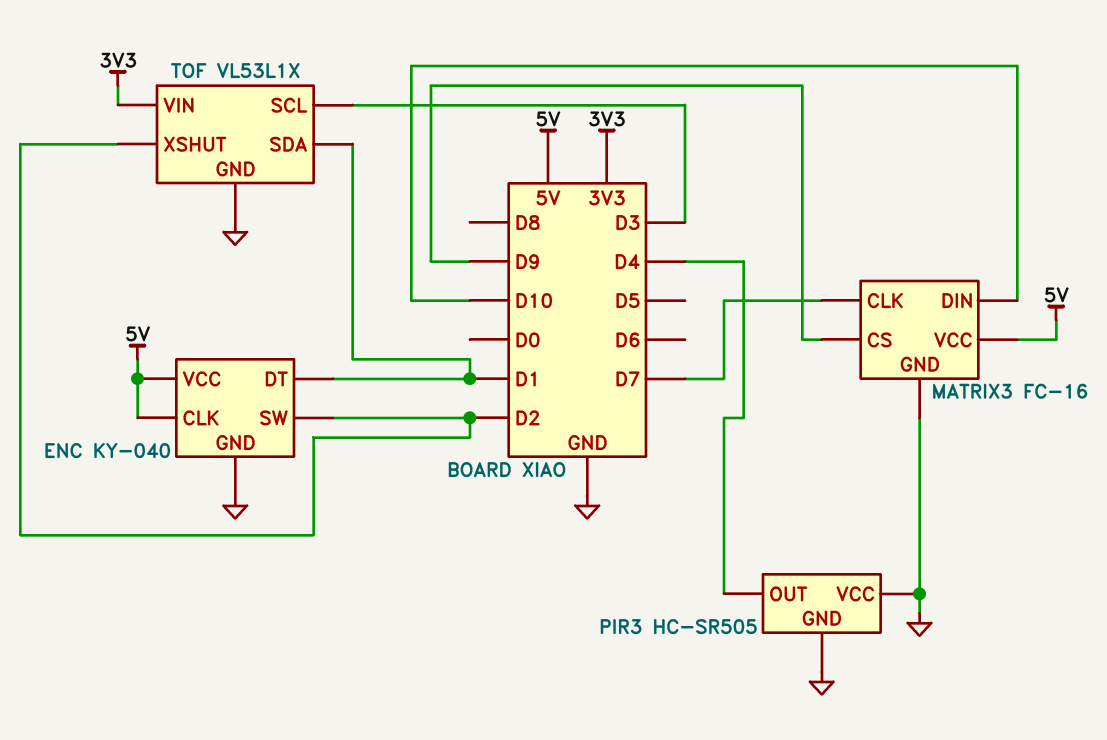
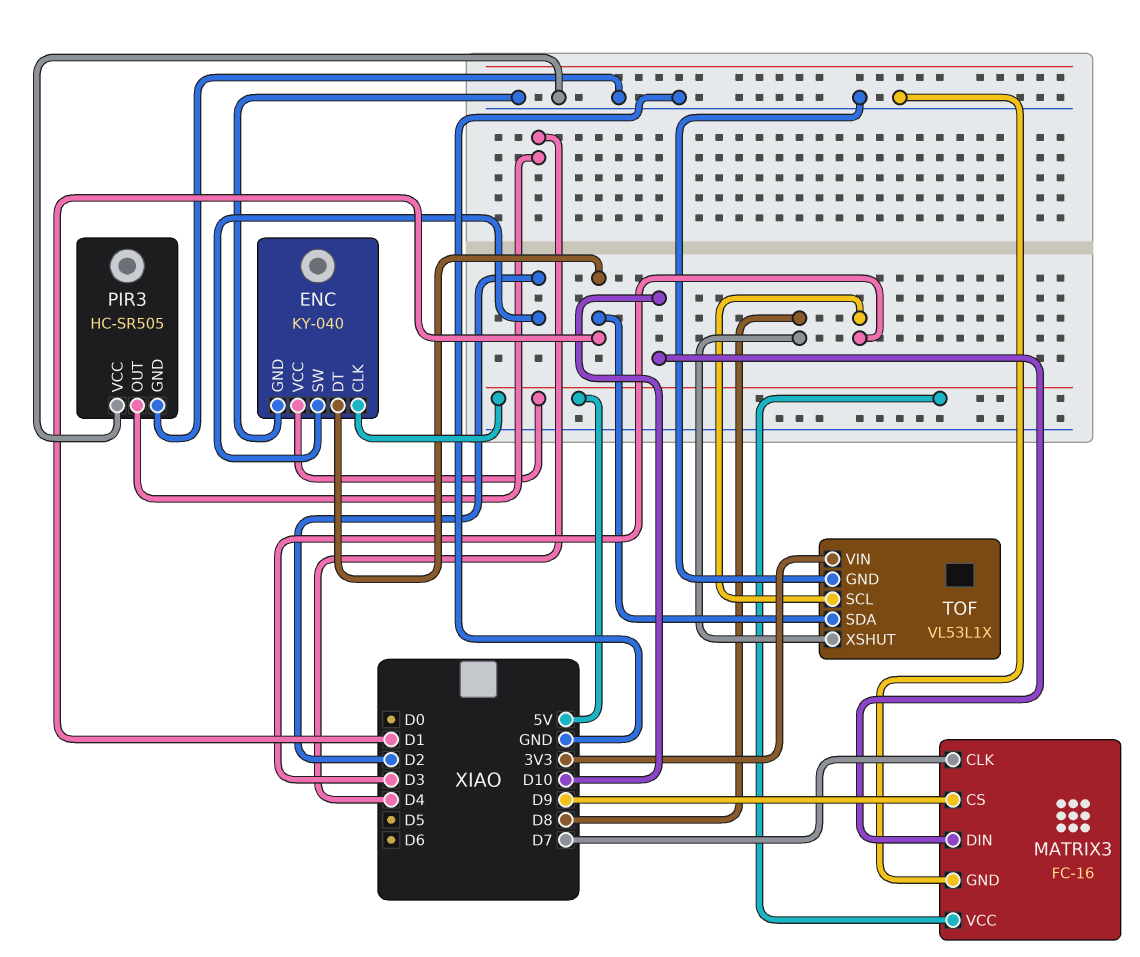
TOF pin XSHUT: D2 -> D8

